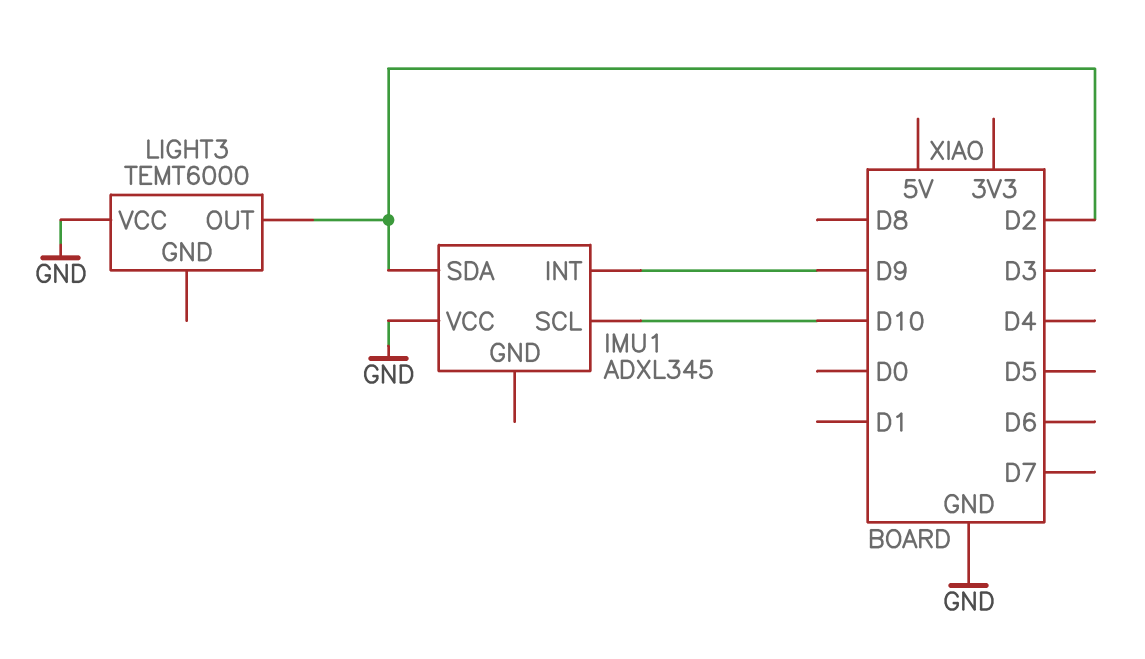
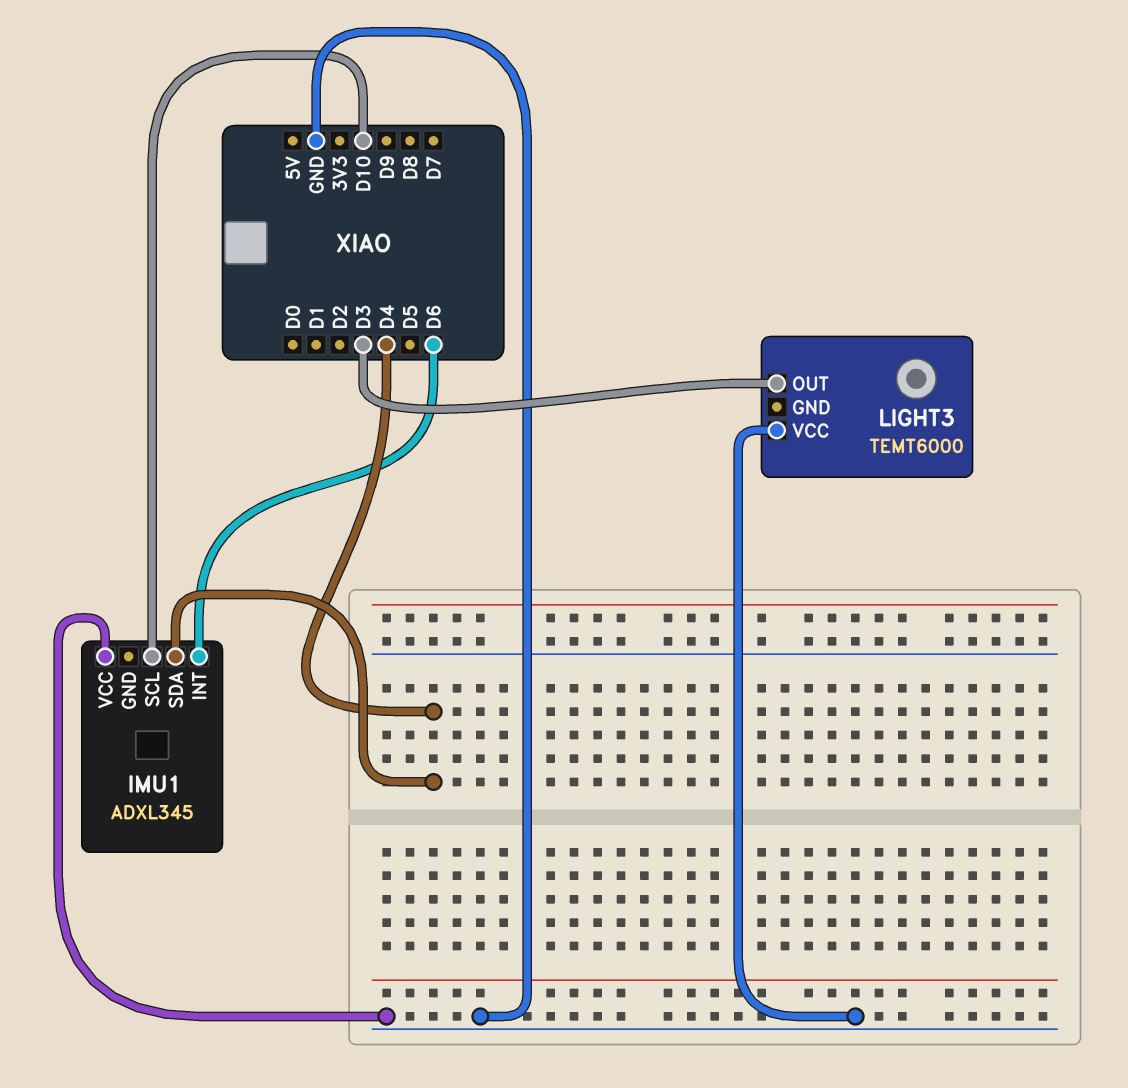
IMU1 pin INT: D9 -> D6
IMU1 pin SDA: D2 -> D4
LIGHT3 pin OUT: D2 -> D3

